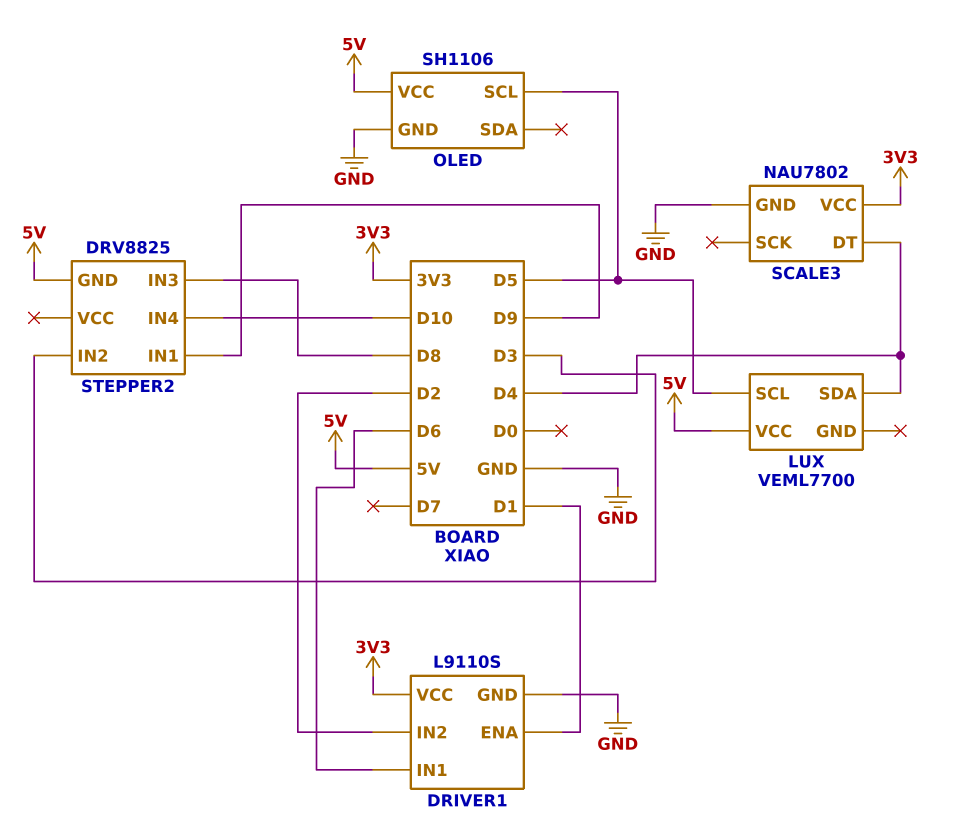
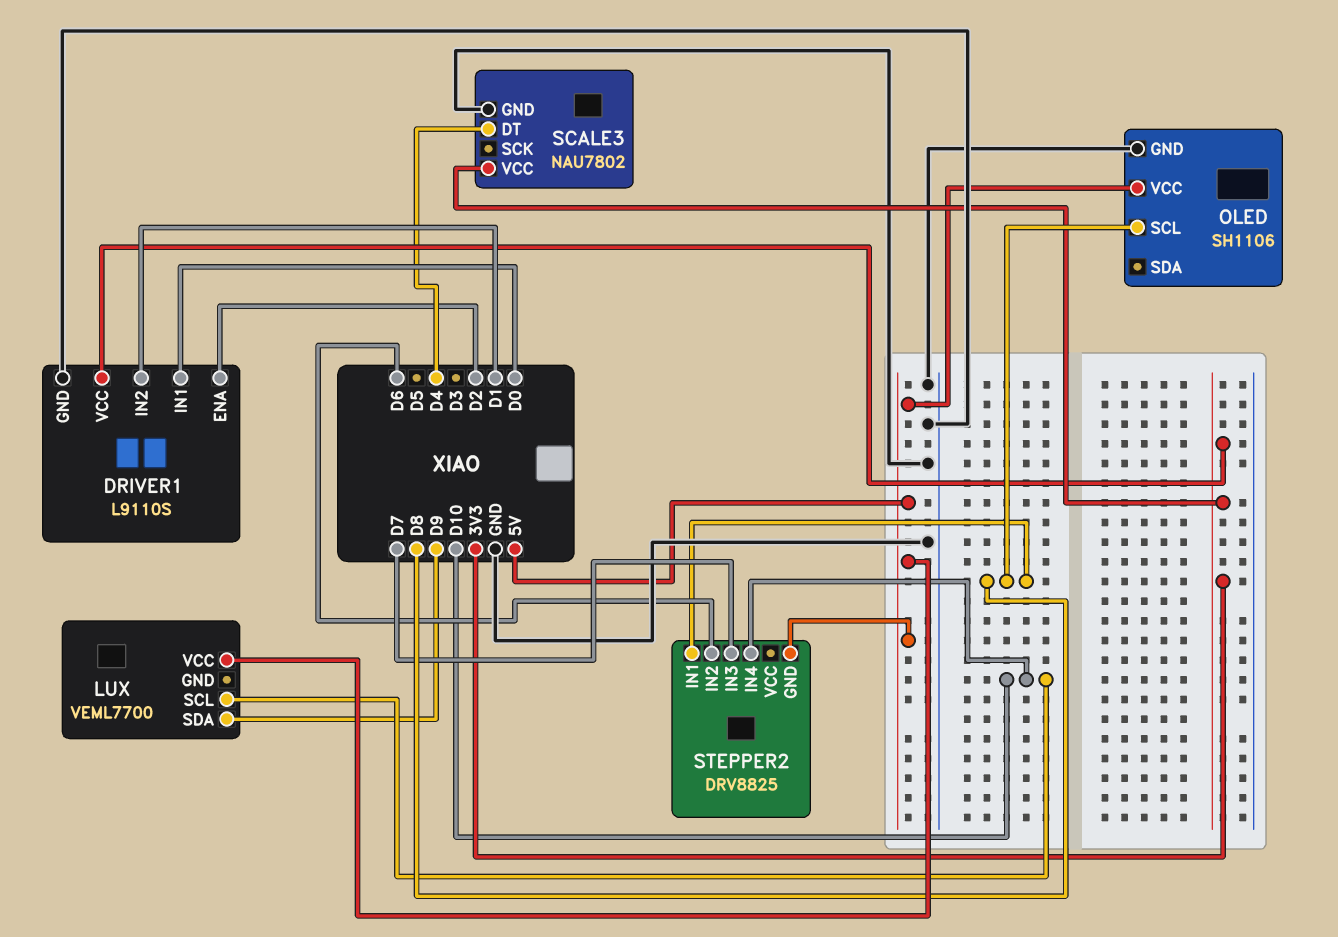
DRIVER1 pin ENA: D1 -> D2
DRIVER1 pin IN1: D6 -> D0
DRIVER1 pin IN2: D2 -> D1
LUX pin SCL: D5 -> D10
LUX pin SDA: D4 -> D9
OLED pin SCL: D5 -> D8
STEPPER2 pin IN1: D9 -> D8
STEPPER2 pin IN2: D3 -> D6
STEPPER2 pin IN3: D8 -> D7

